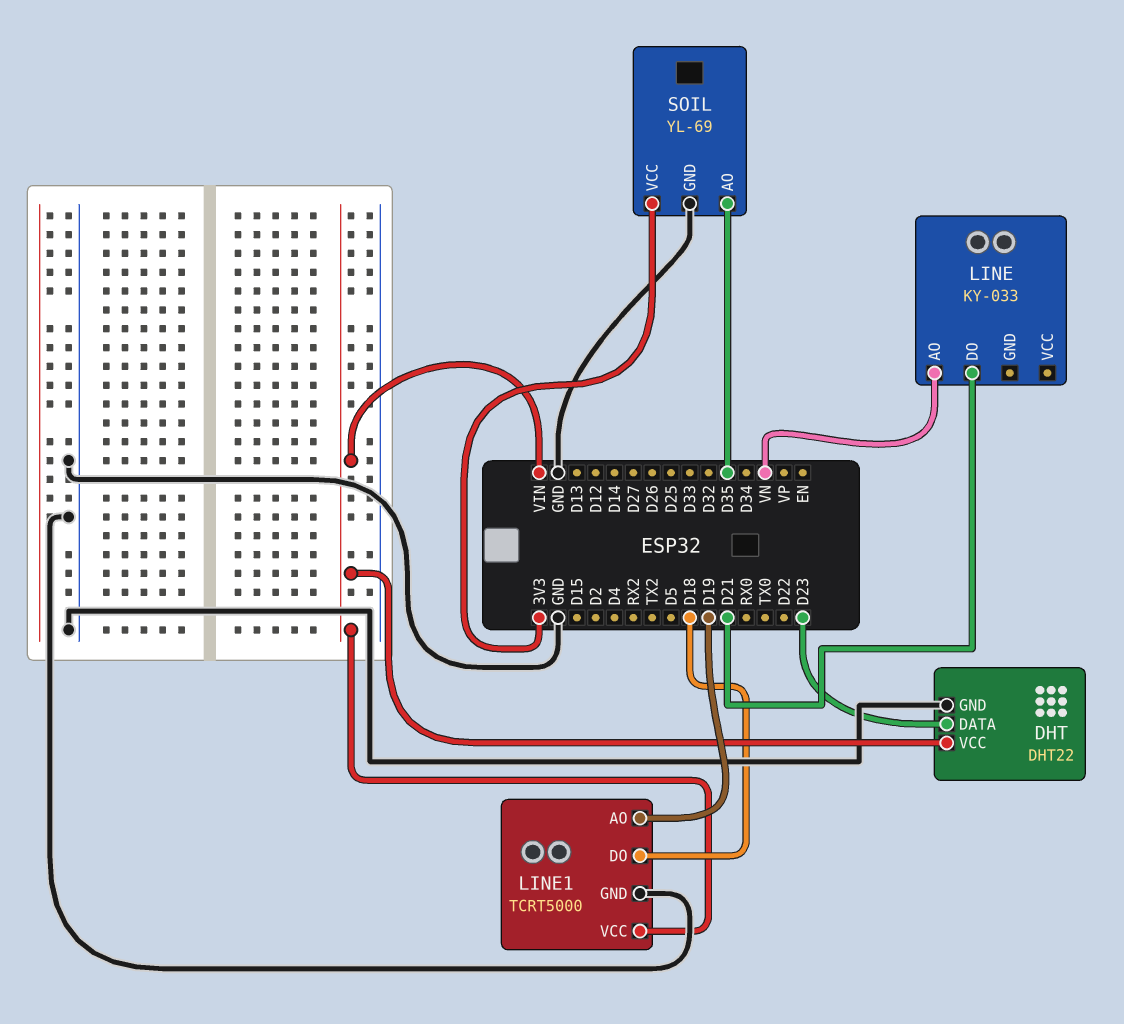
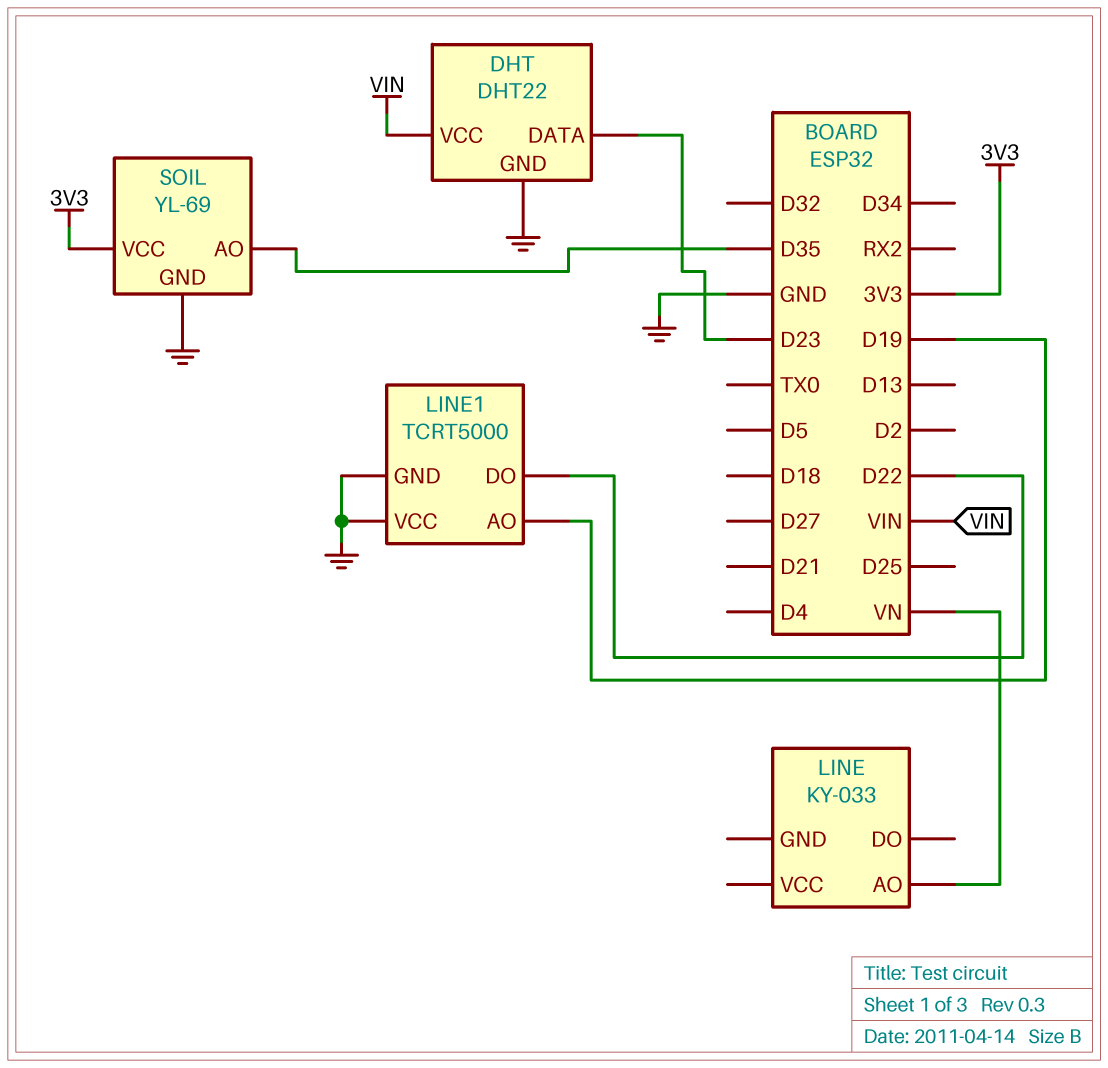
LINE pin DO: D21 -> none
LINE1 pin DO: D18 -> D22
LINE1 pin VCC: VIN -> GND

